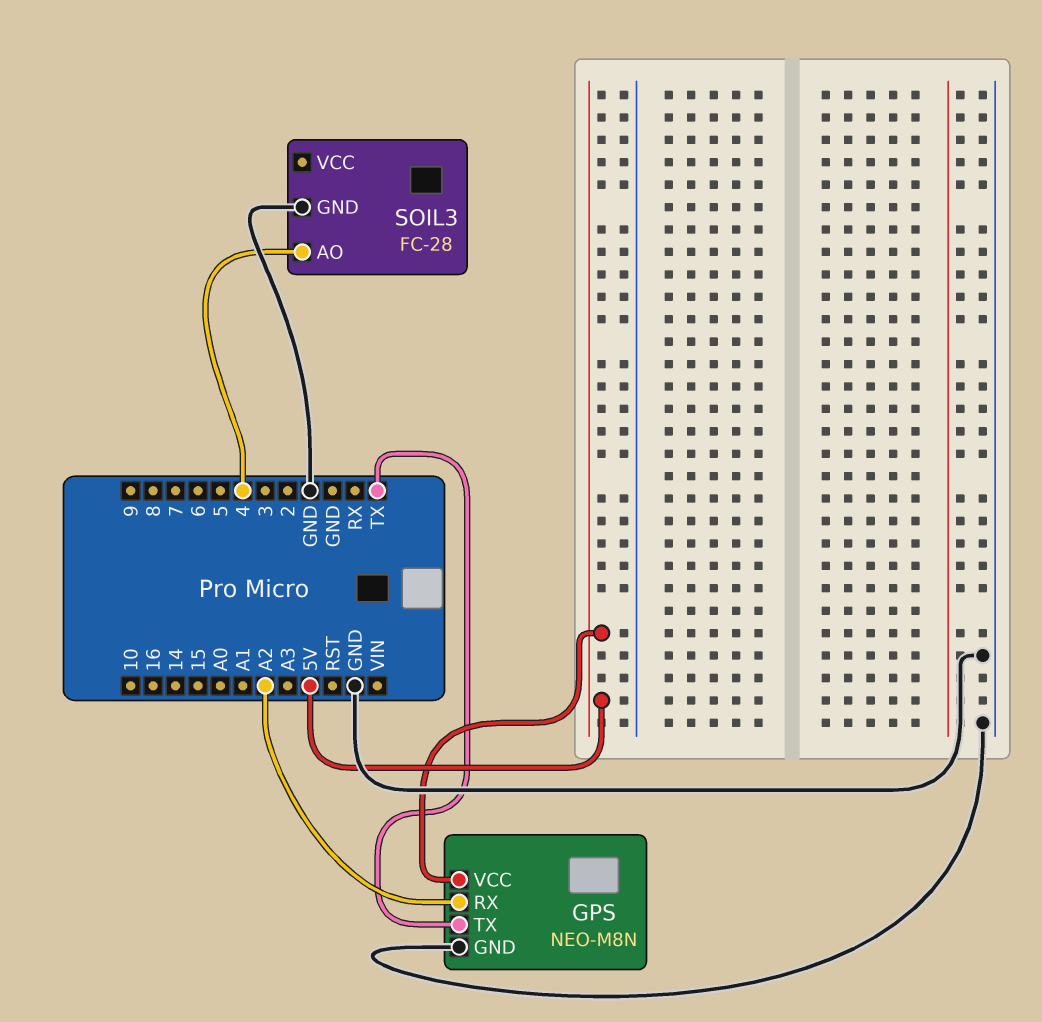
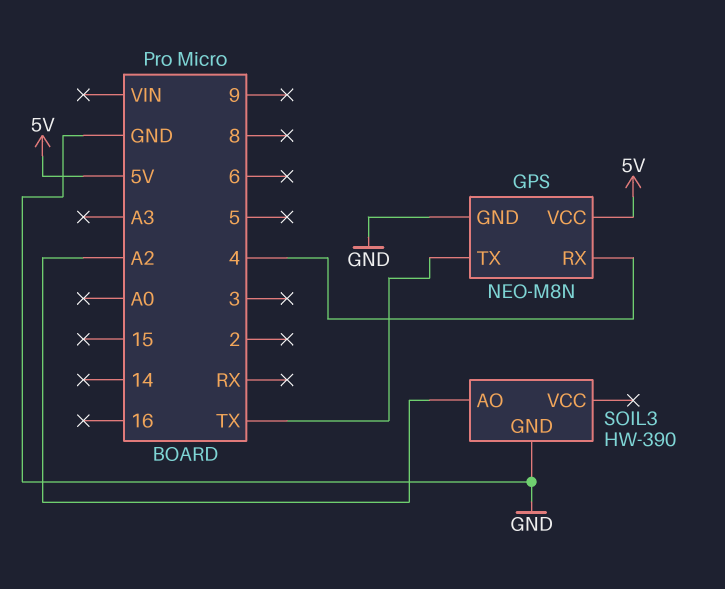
GPS pin RX: A2 -> 4
SOIL3: FC-28 -> HW-390
SOIL3 pin AO: 4 -> A2

